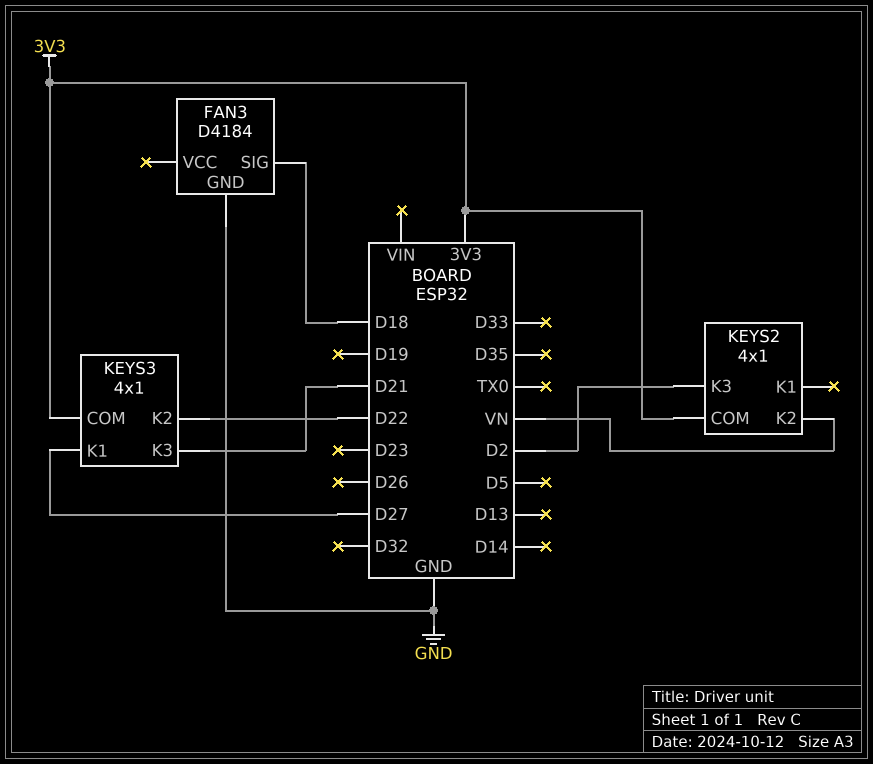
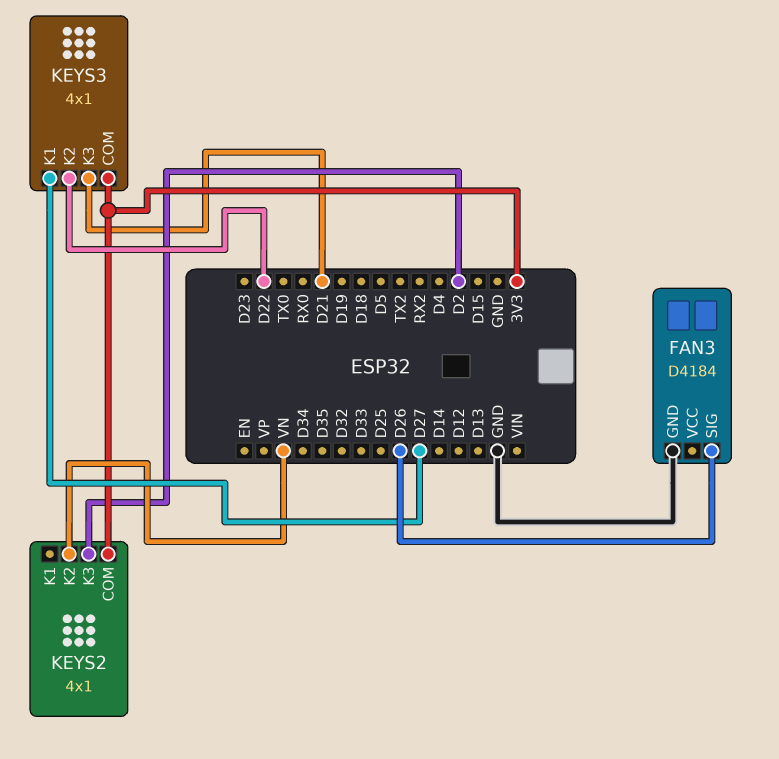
FAN3 pin SIG: D18 -> D26

